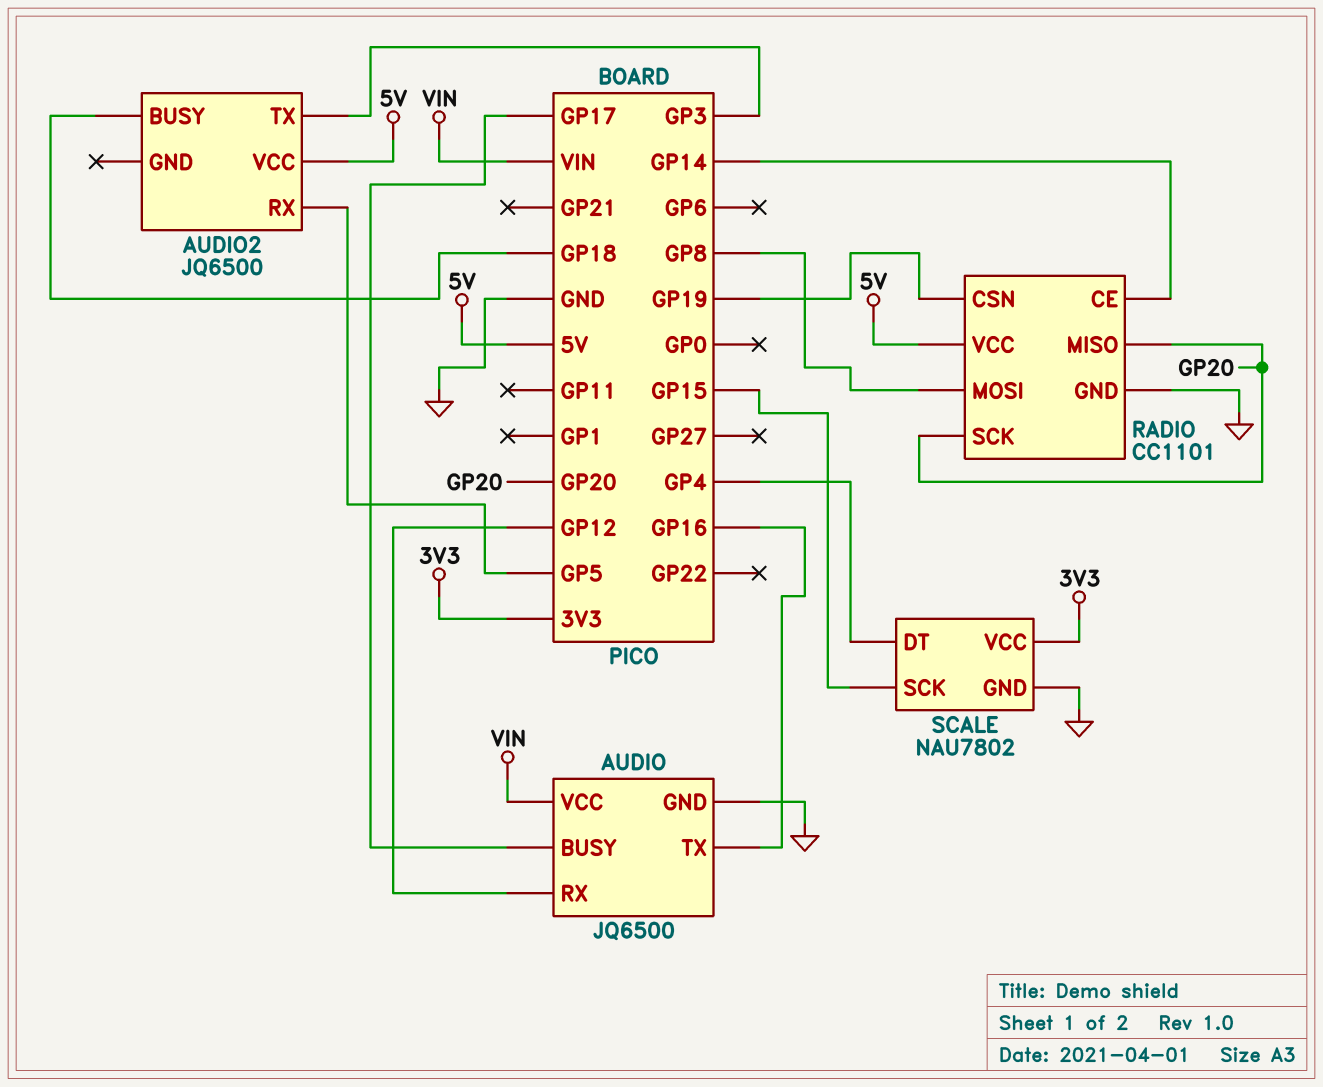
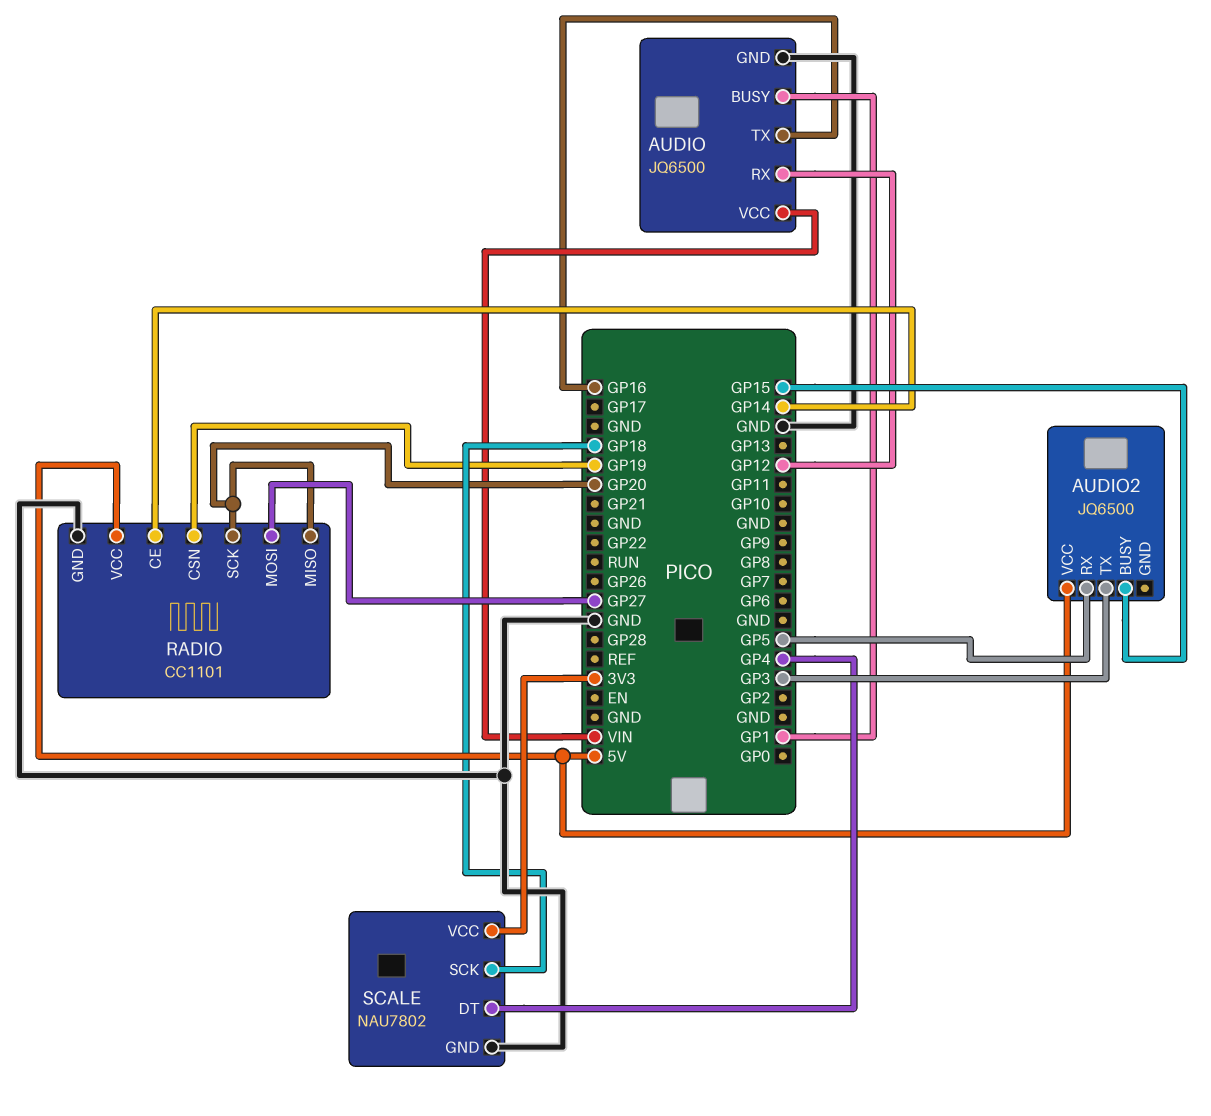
AUDIO pin BUSY: GP17 -> GP1
AUDIO2 pin BUSY: GP18 -> GP15
RADIO pin MOSI: GP8 -> GP27
SCALE pin SCK: GP15 -> GP18

